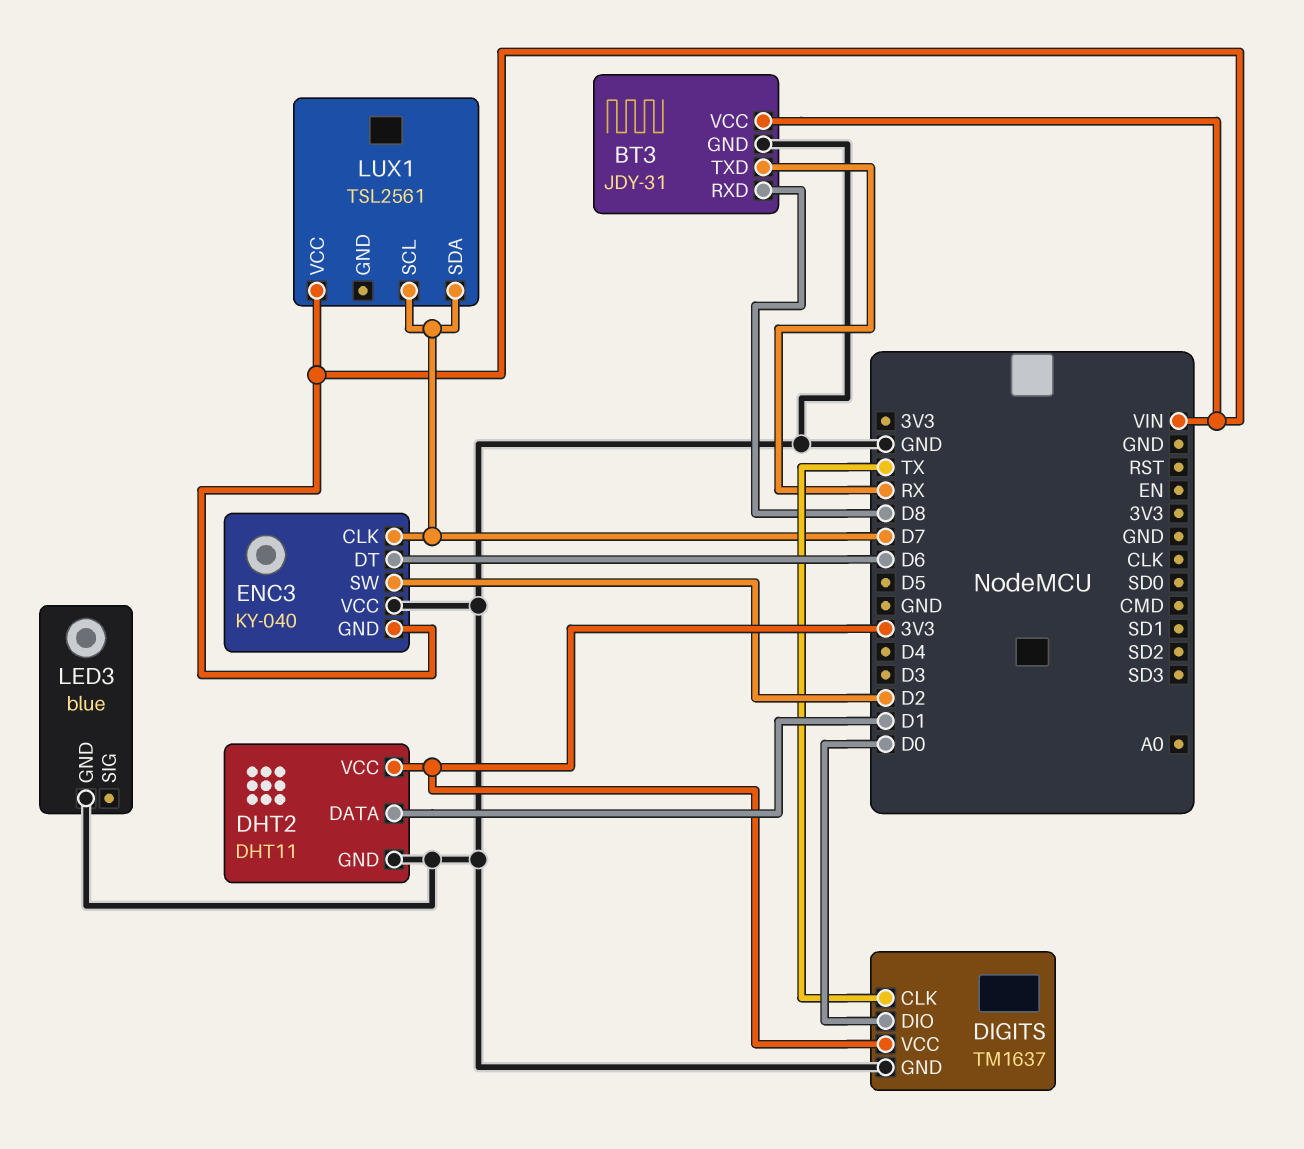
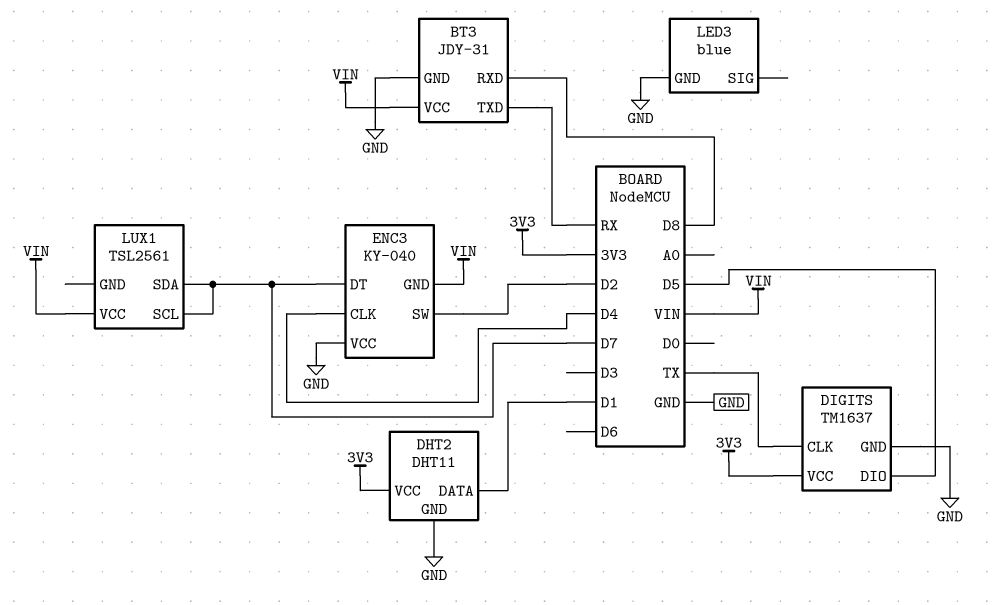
DIGITS pin DIO: D0 -> D5
ENC3 pin CLK: D7 -> D4
ENC3 pin DT: D6 -> D7

